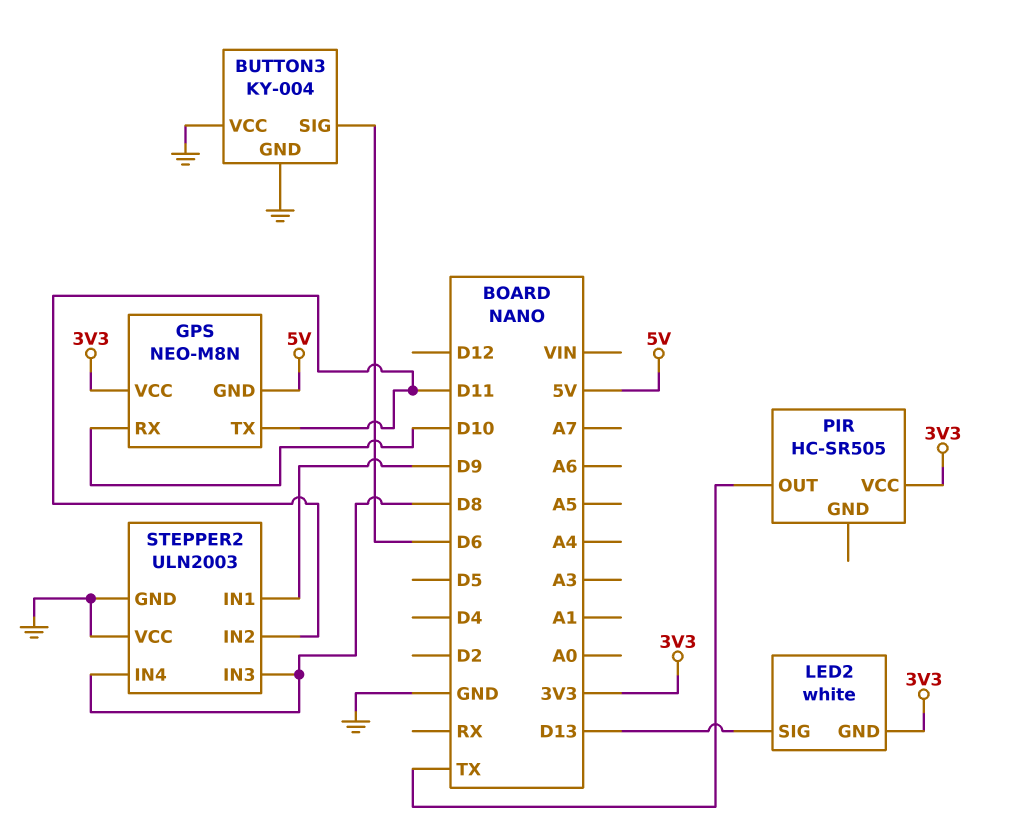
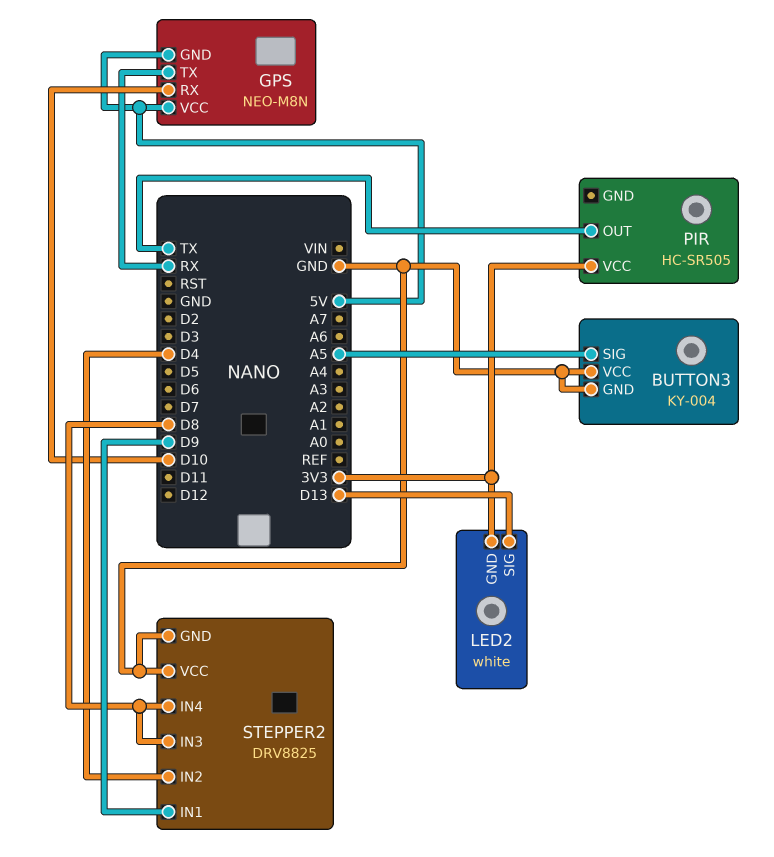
BUTTON3 pin SIG: D6 -> A5
GPS pin TX: D11 -> RX
GPS pin VCC: 3V3 -> 5V
STEPPER2: ULN2003 -> DRV8825
STEPPER2 pin IN2: D11 -> D4

